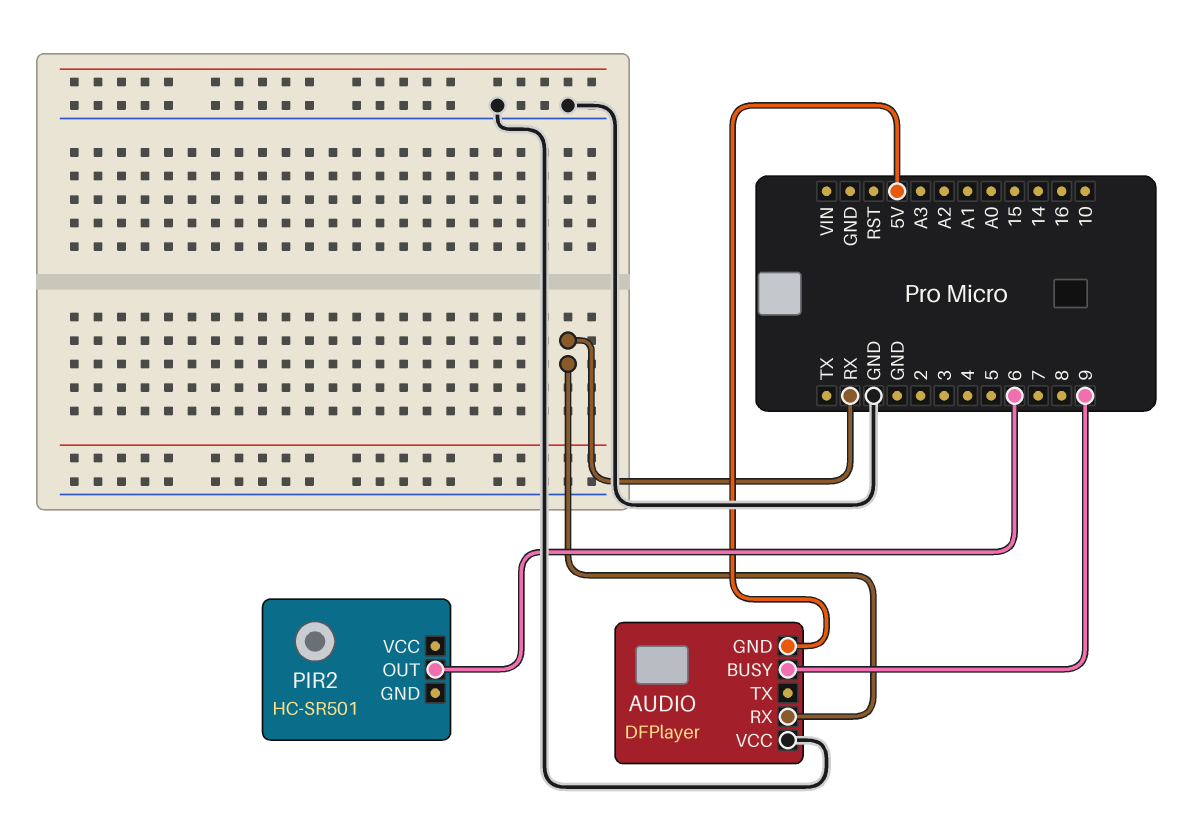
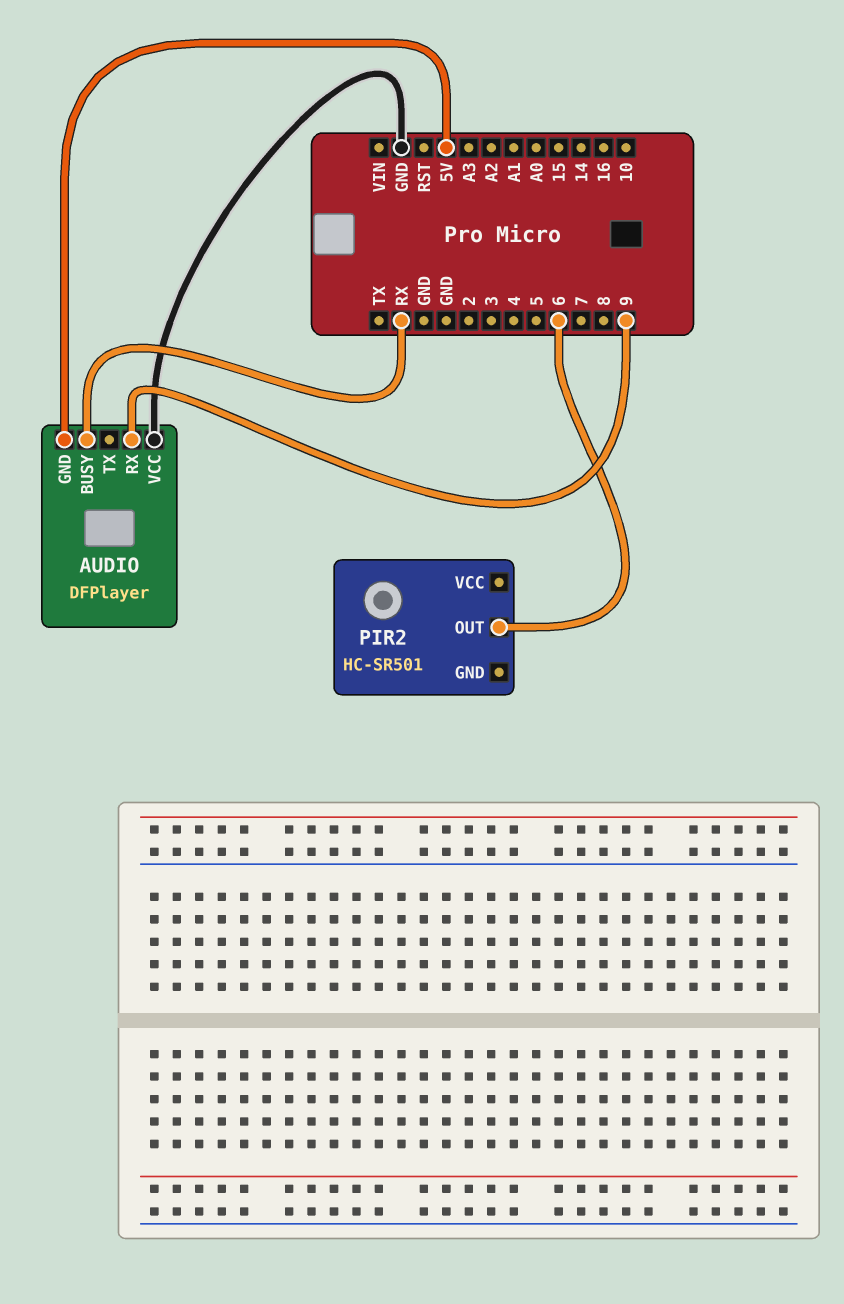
AUDIO pin BUSY: 9 -> RX
AUDIO pin RX: RX -> 9

